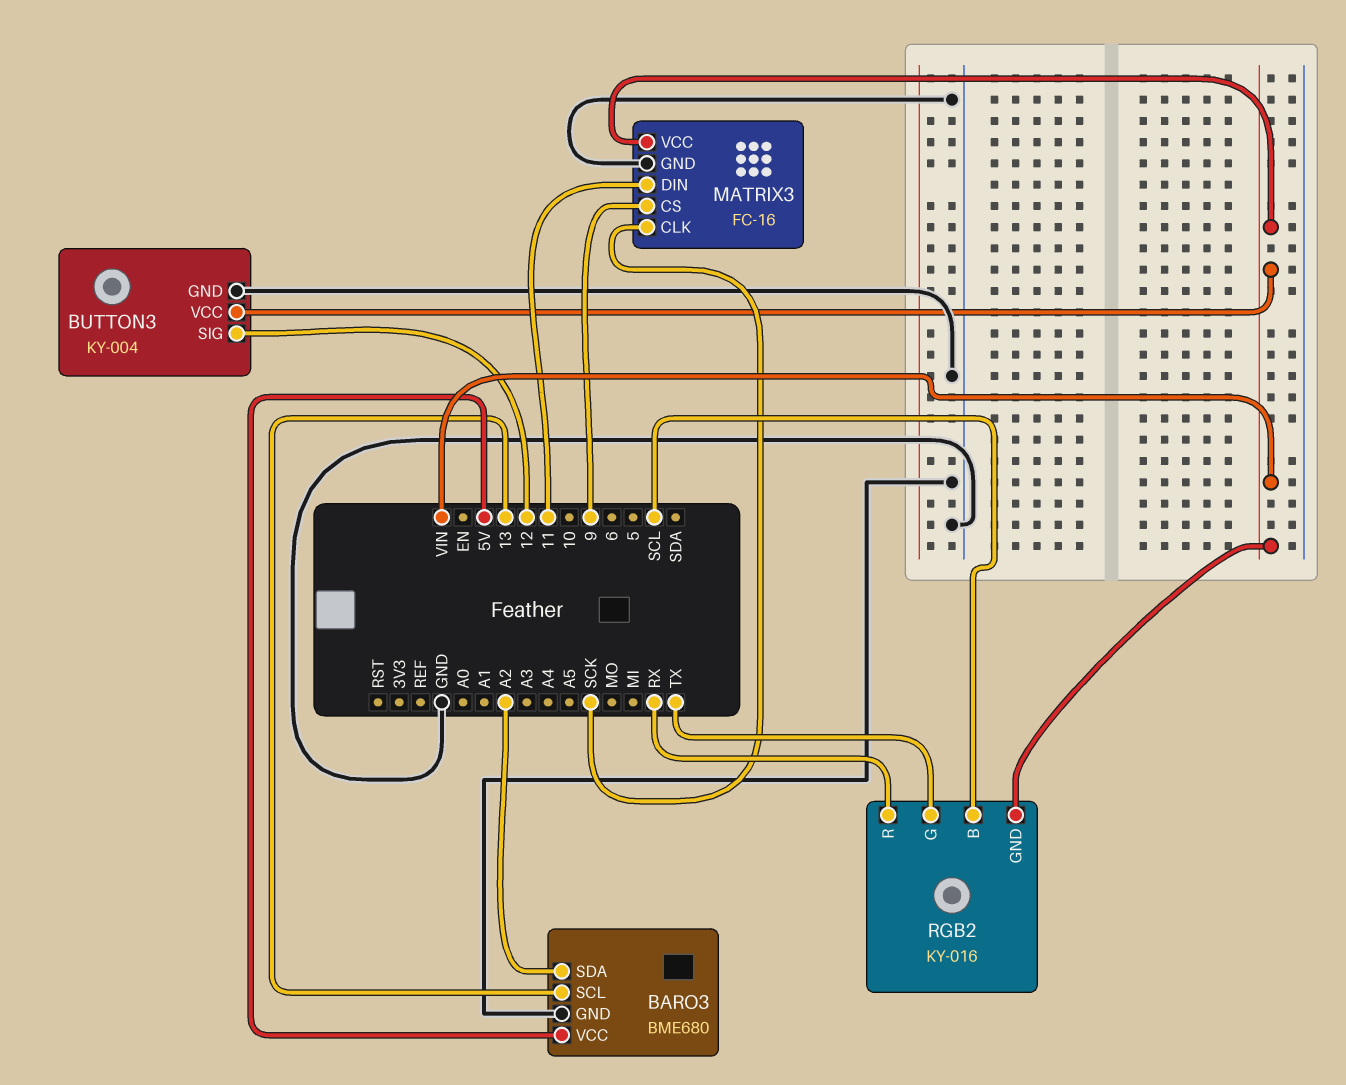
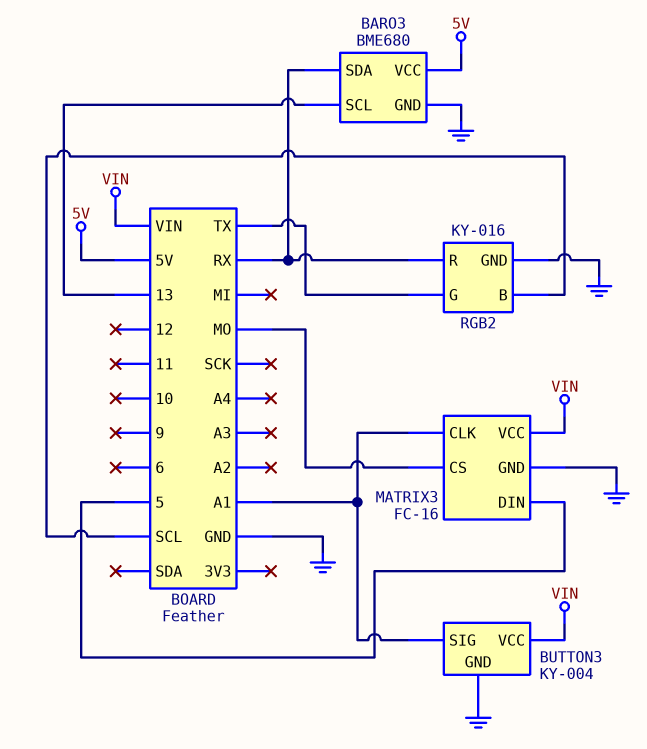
BARO3 pin SDA: A2 -> RX
BUTTON3 pin SIG: 12 -> A1
MATRIX3 pin CLK: SCK -> A1
MATRIX3 pin CS: 9 -> MO
MATRIX3 pin DIN: 11 -> 5
RGB2 pin GND: VIN -> GND

